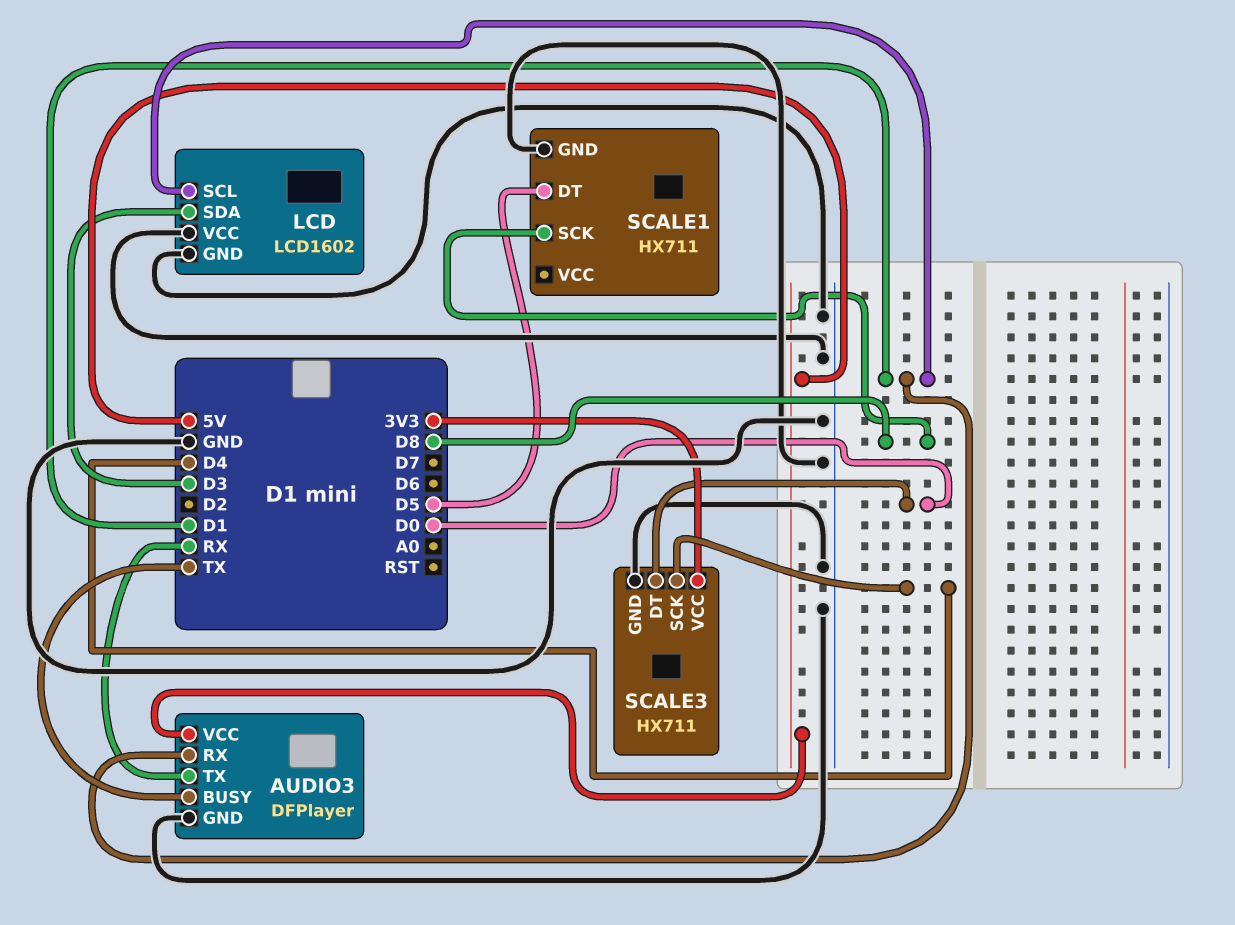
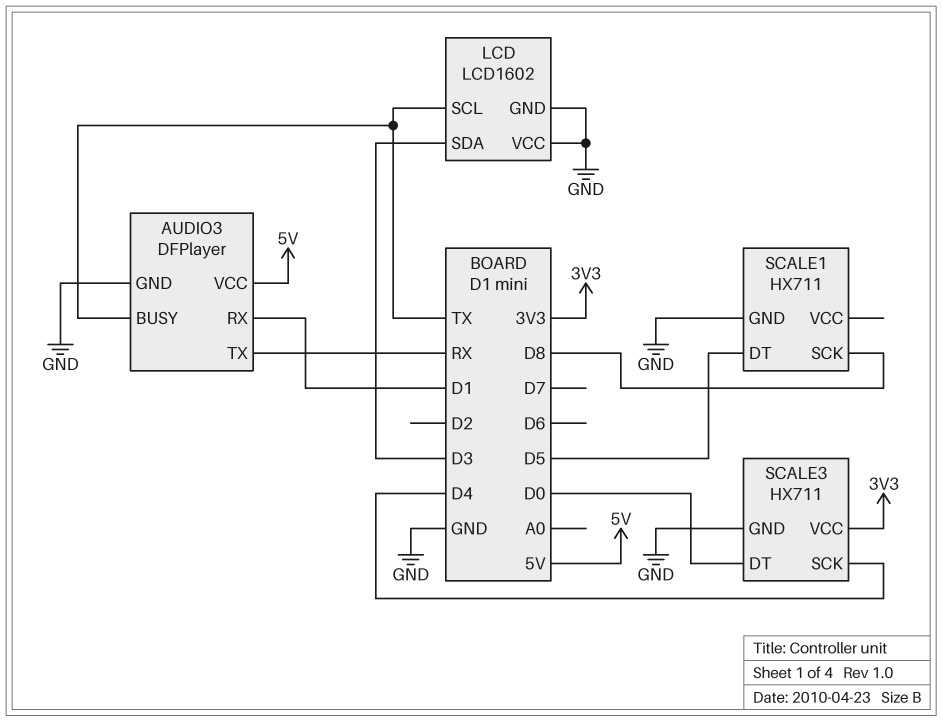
LCD pin SCL: D1 -> TX

